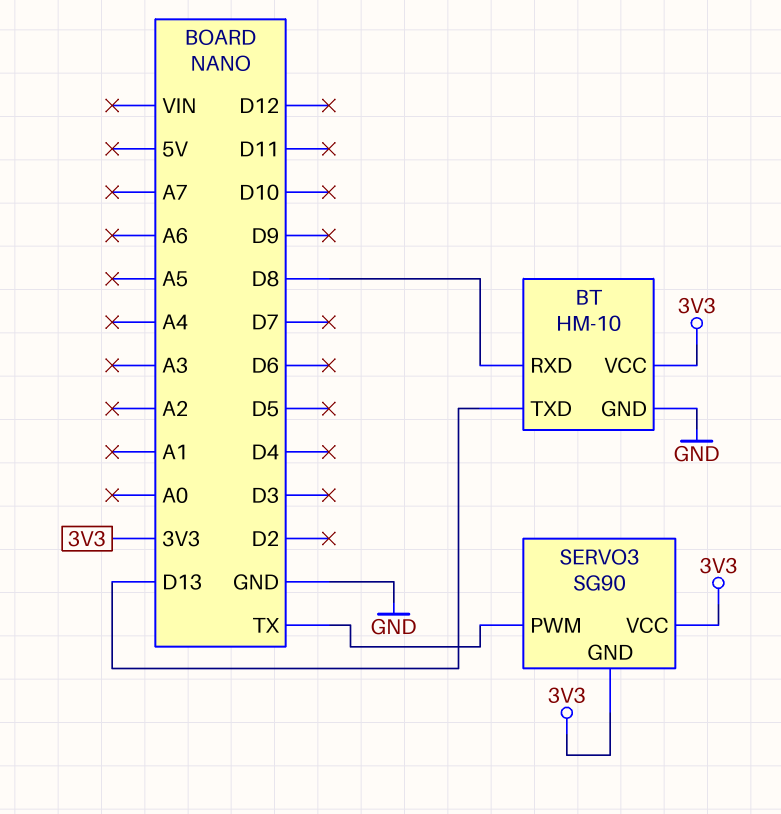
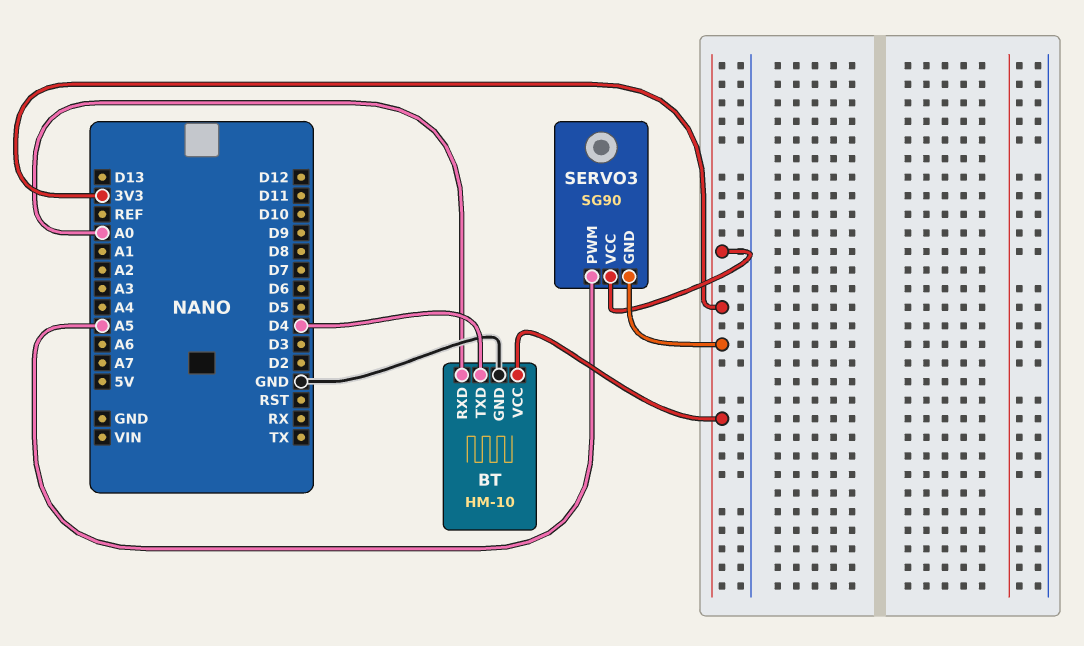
BT pin RXD: D8 -> A0
BT pin TXD: D13 -> D4
SERVO3 pin PWM: TX -> A5

